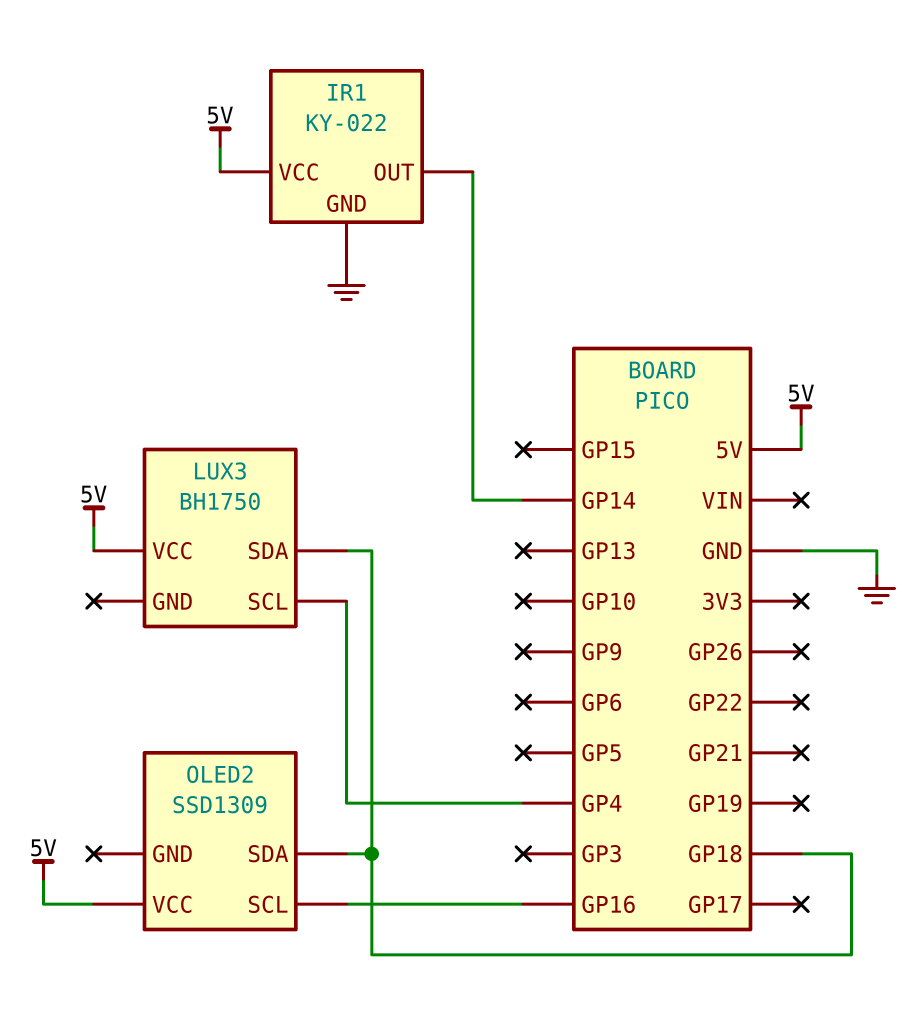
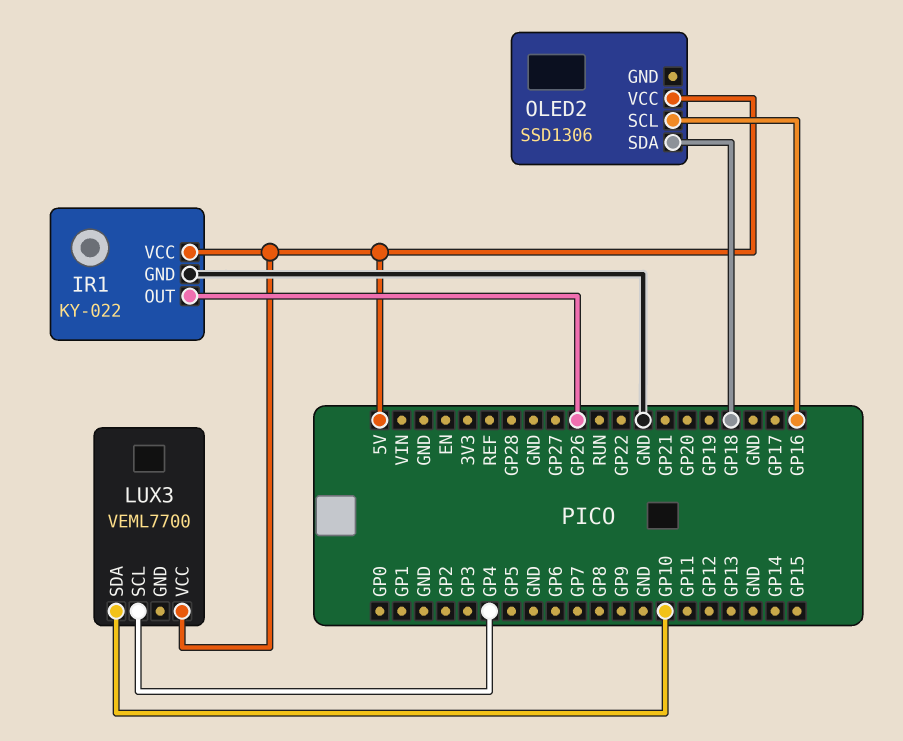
IR1 pin OUT: GP14 -> GP26
LUX3: BH1750 -> VEML7700
LUX3 pin SDA: GP18 -> GP10
OLED2: SSD1309 -> SSD1306

